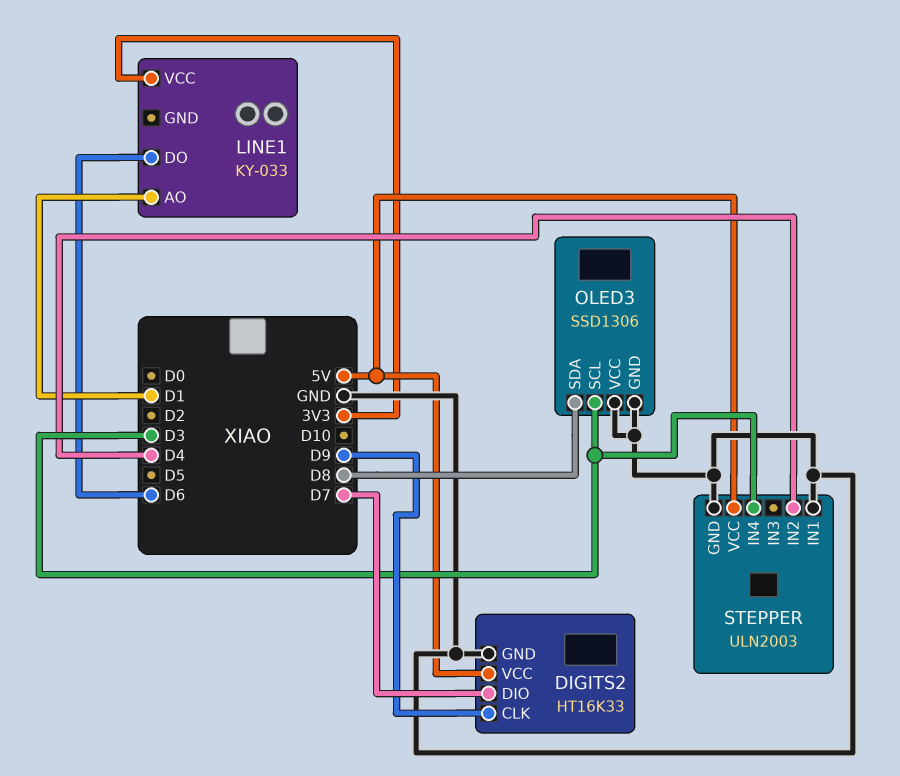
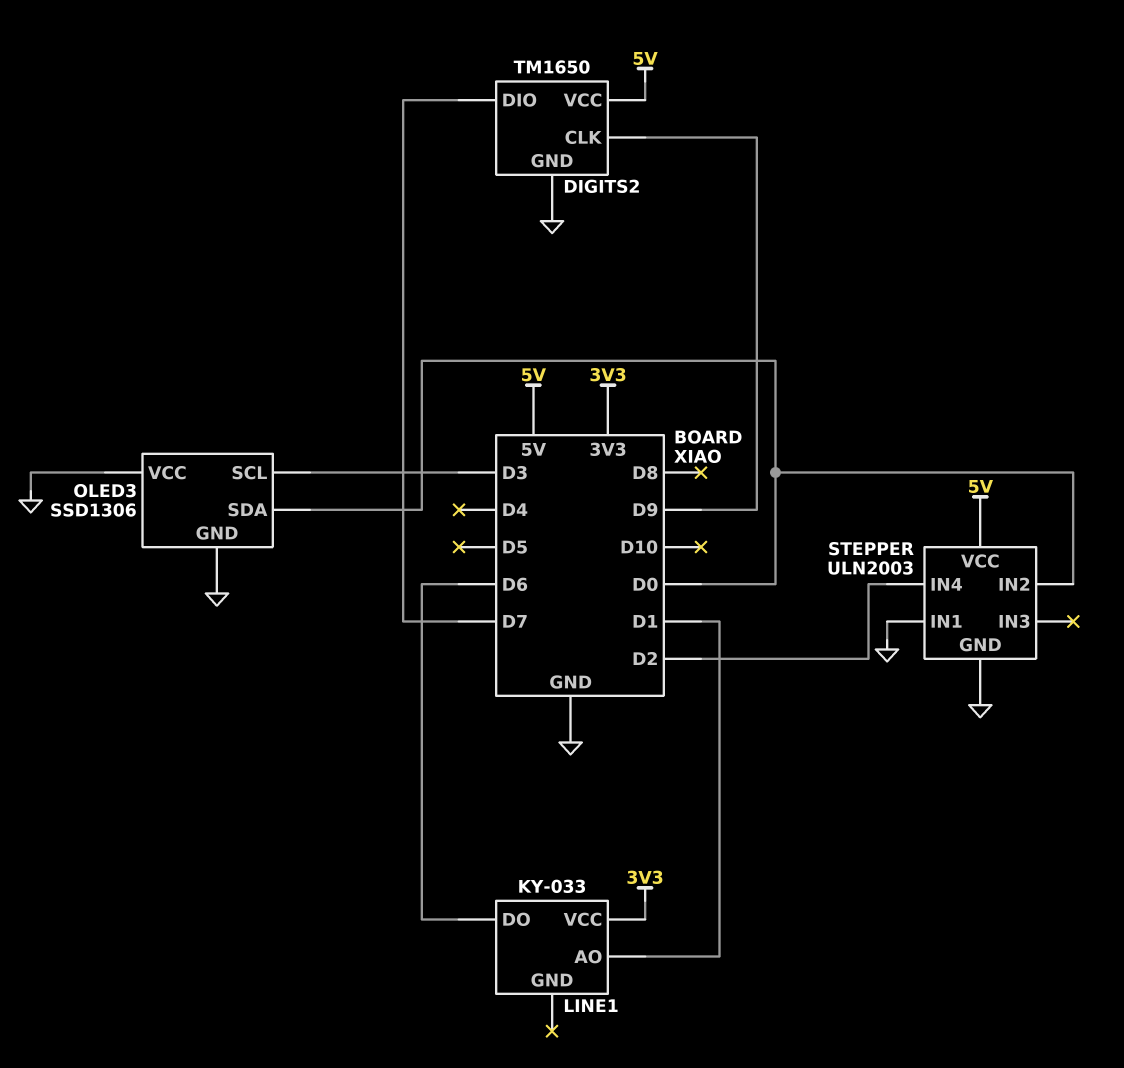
DIGITS2: HT16K33 -> TM1650
OLED3 pin SDA: D8 -> D0
STEPPER pin IN2: D4 -> D0
STEPPER pin IN4: D3 -> D2

